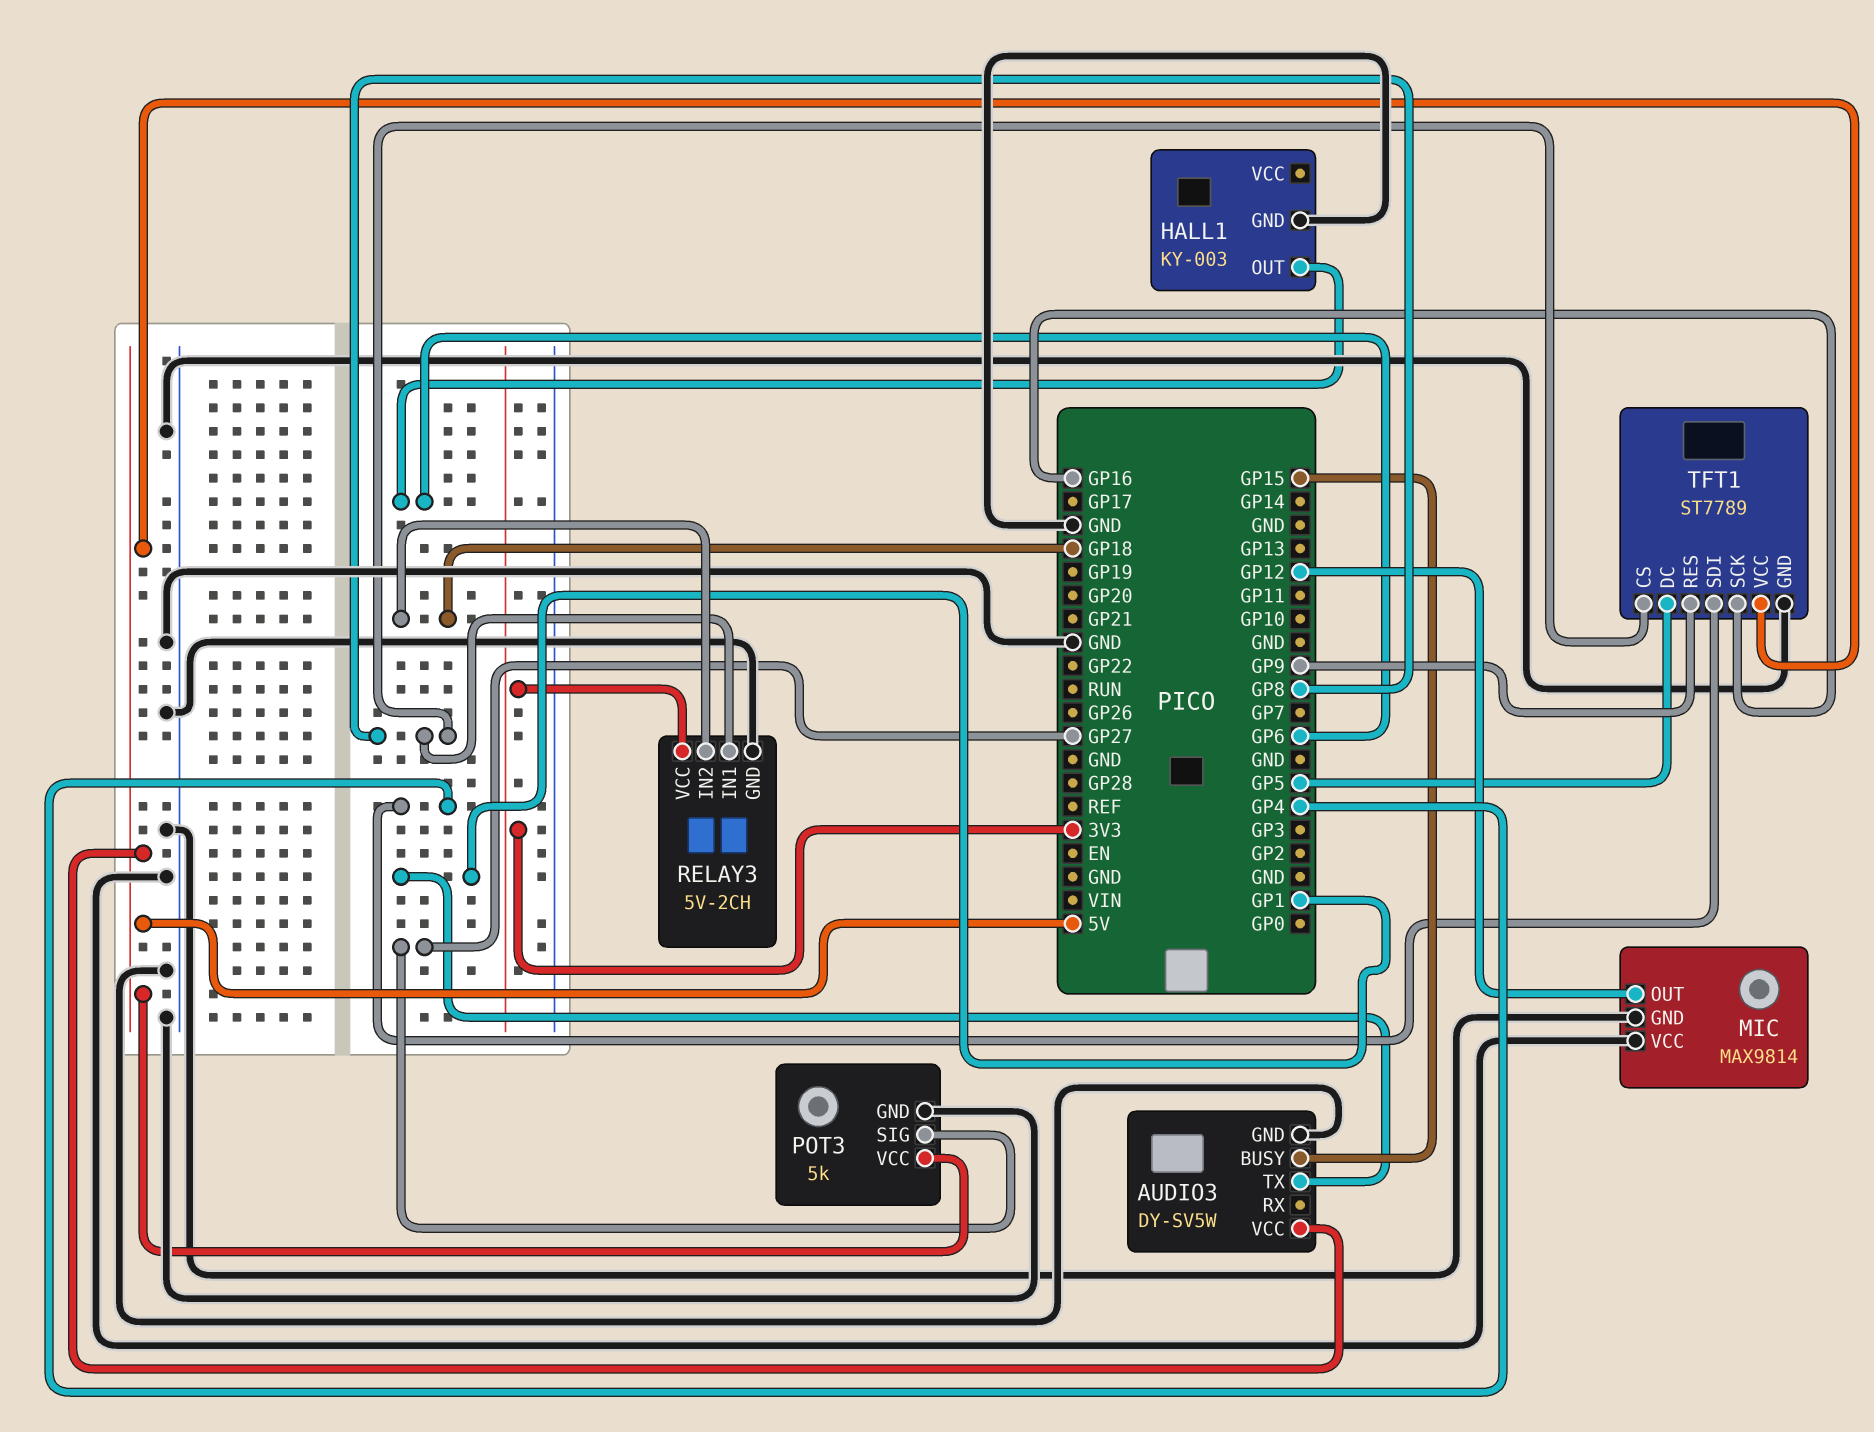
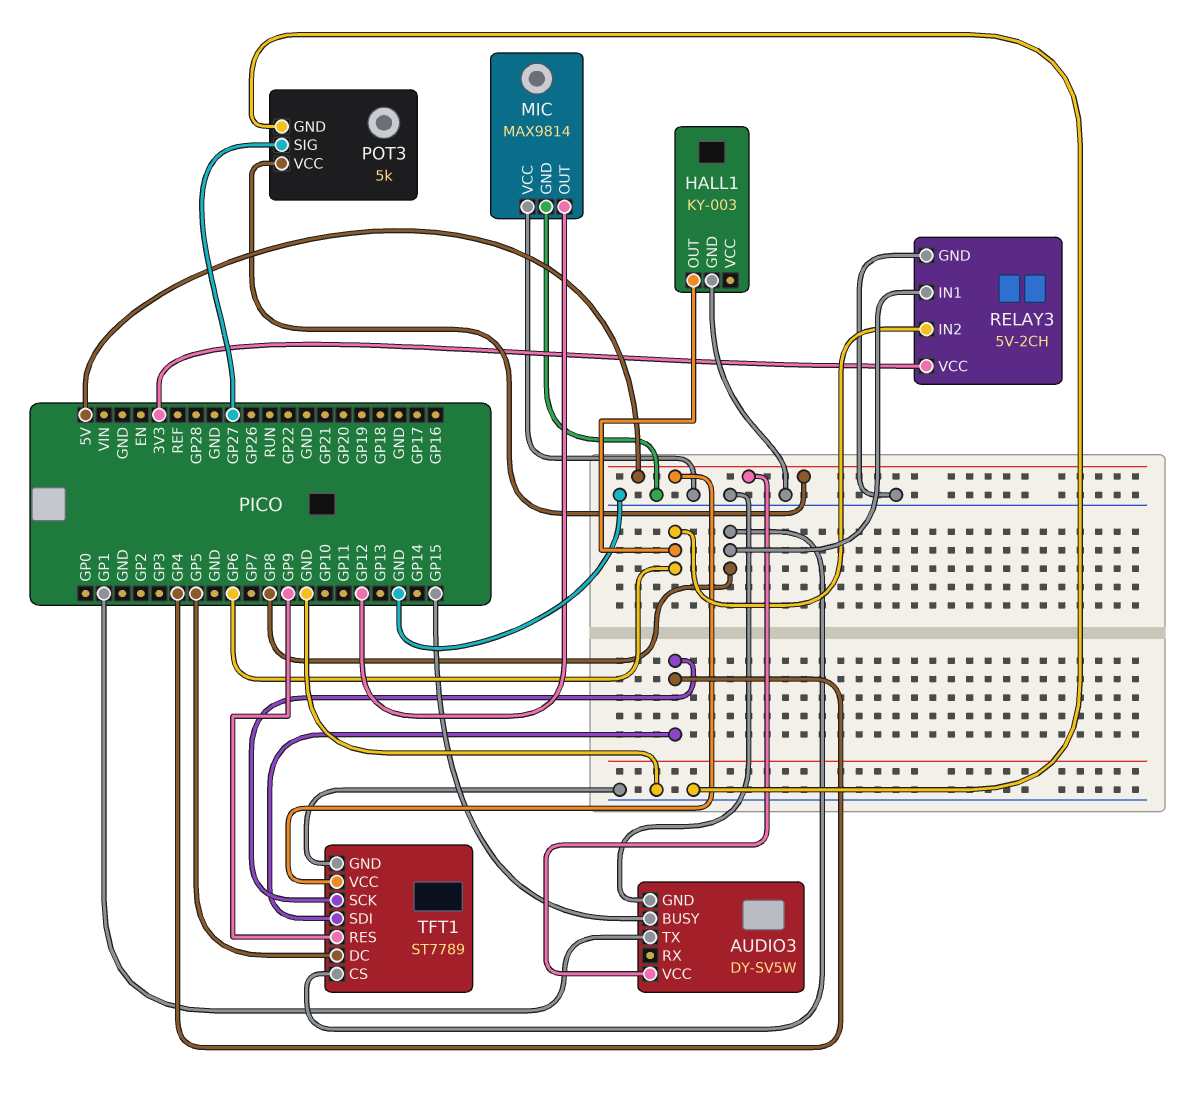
RELAY3 pin IN2: GP18 -> GP6
TFT1 pin SCK: GP16 -> GP4

